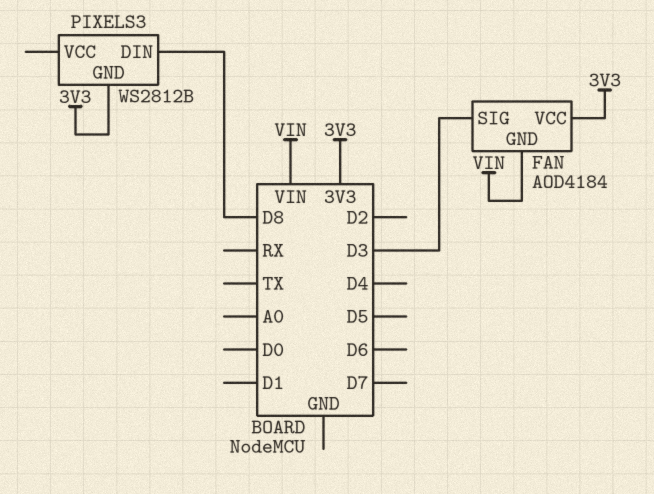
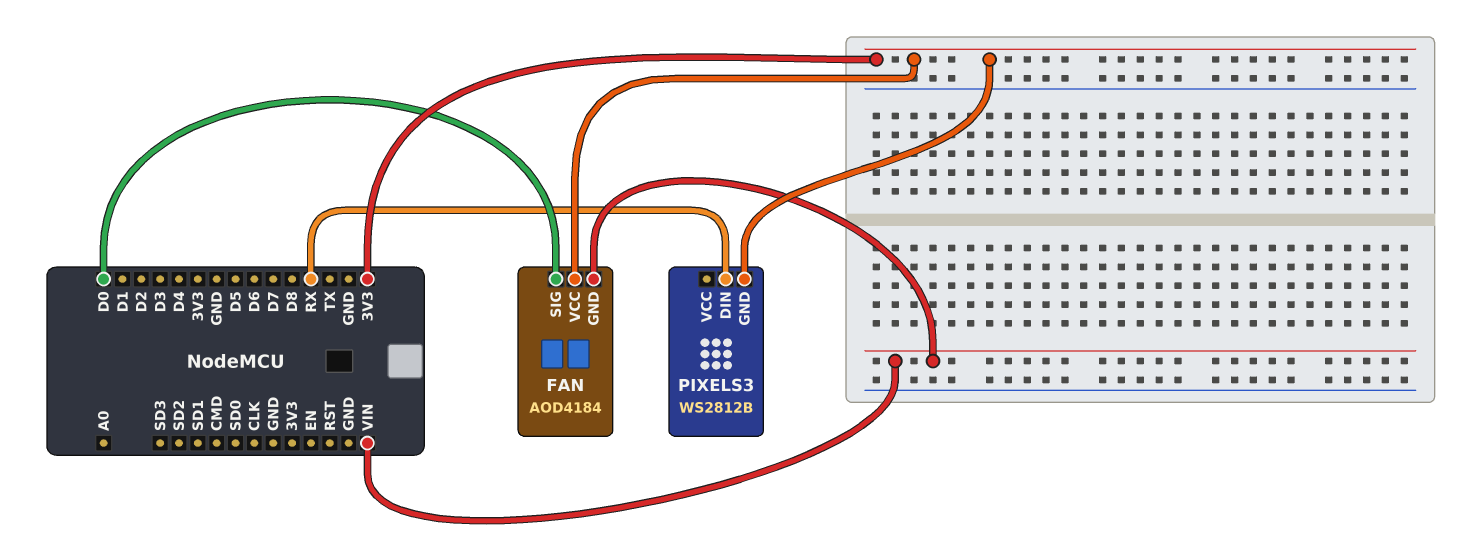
FAN pin SIG: D3 -> D0
PIXELS3 pin DIN: D8 -> RX

